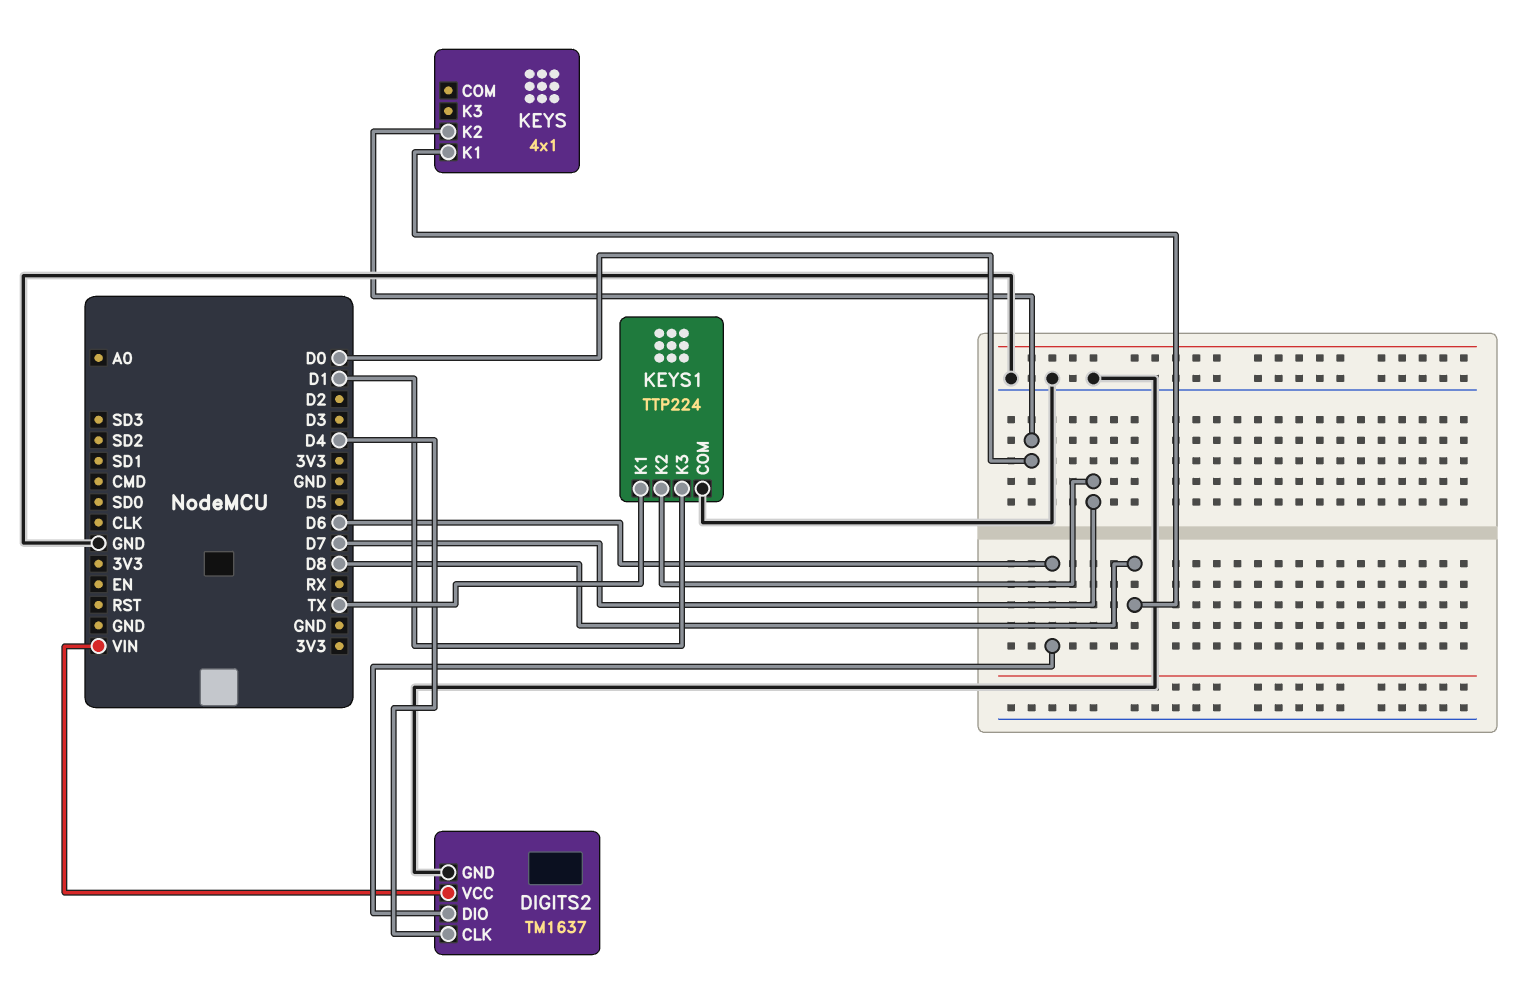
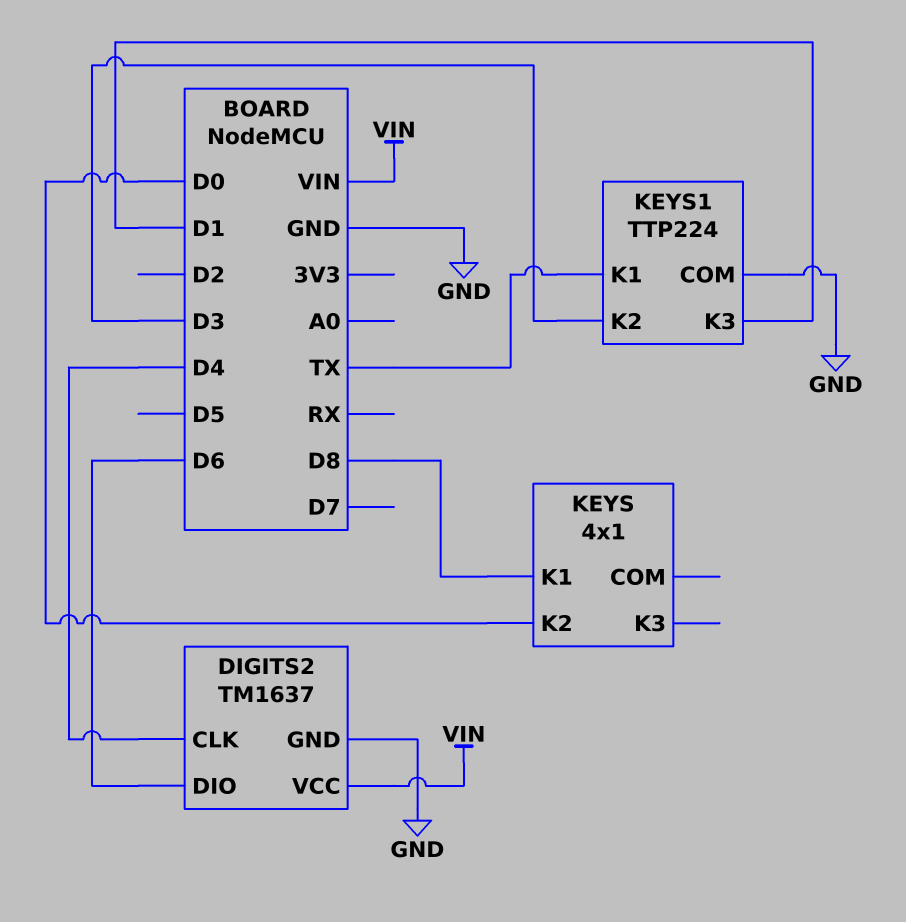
KEYS1 pin K2: D7 -> D3

